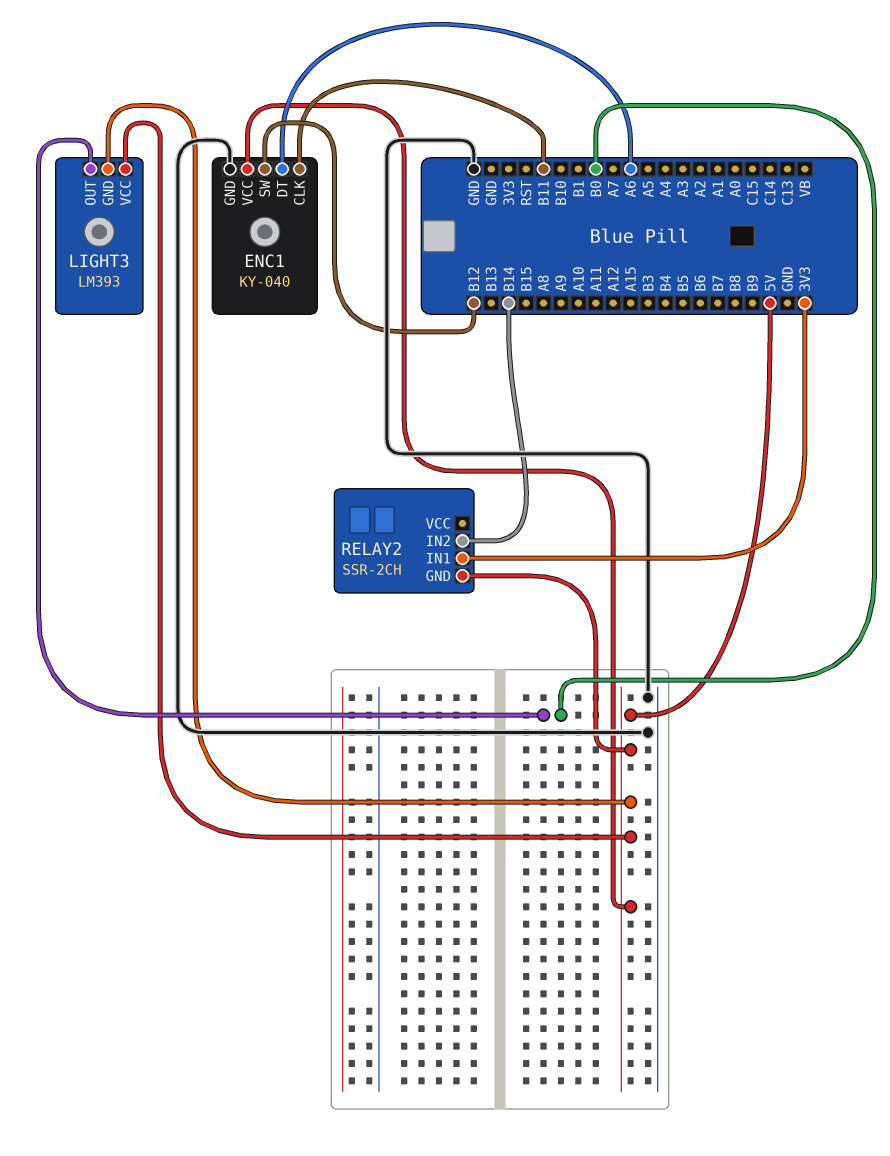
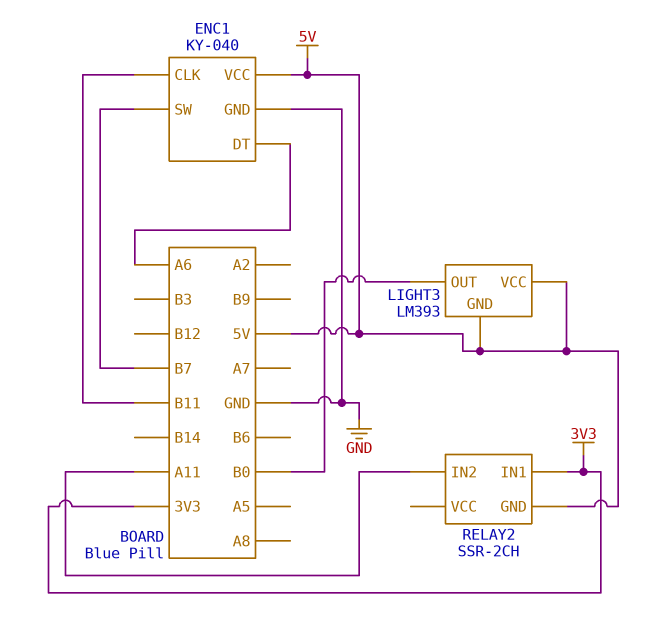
ENC1 pin SW: B12 -> B7
RELAY2 pin IN2: B14 -> A11

